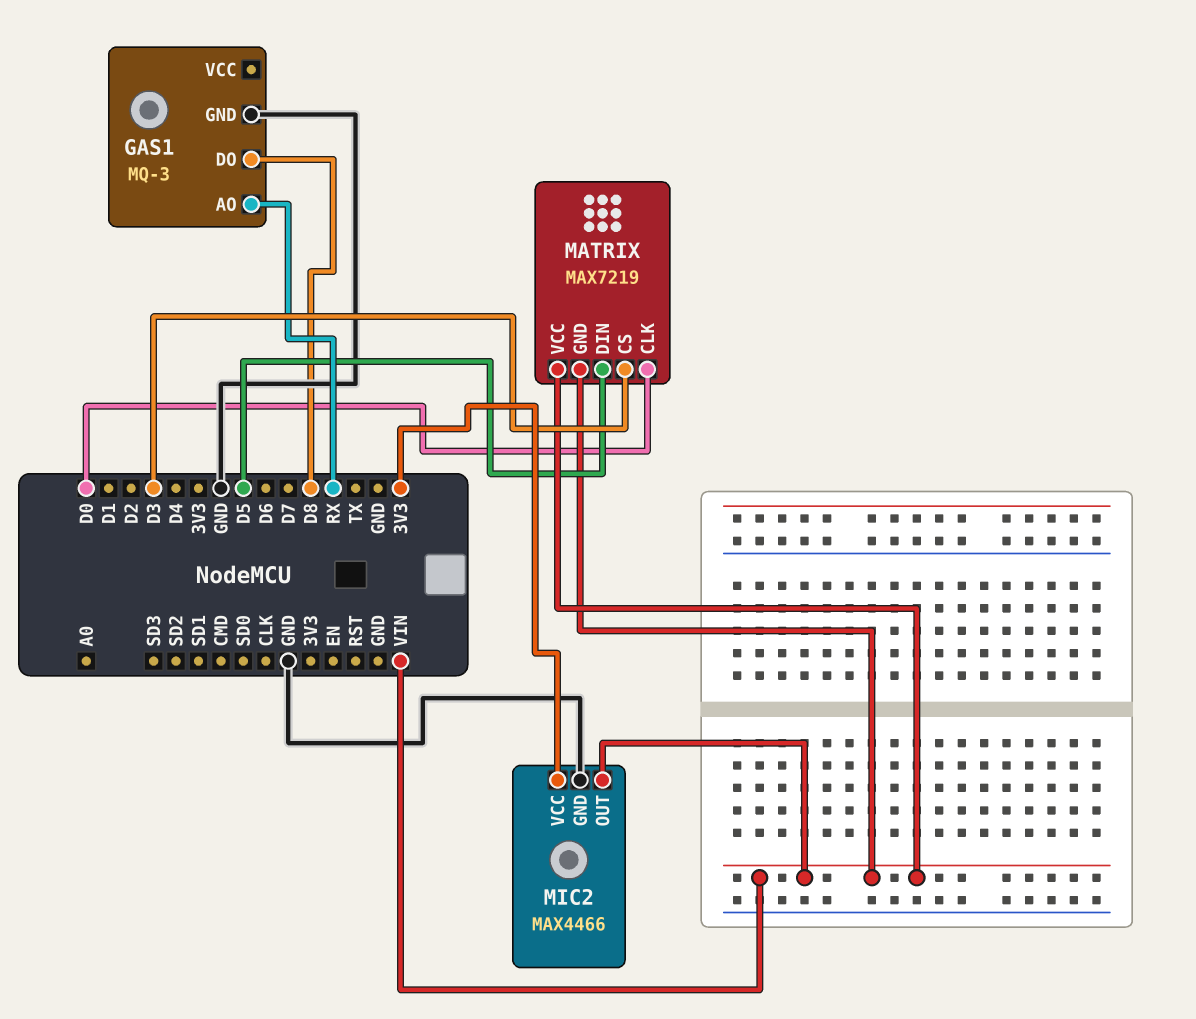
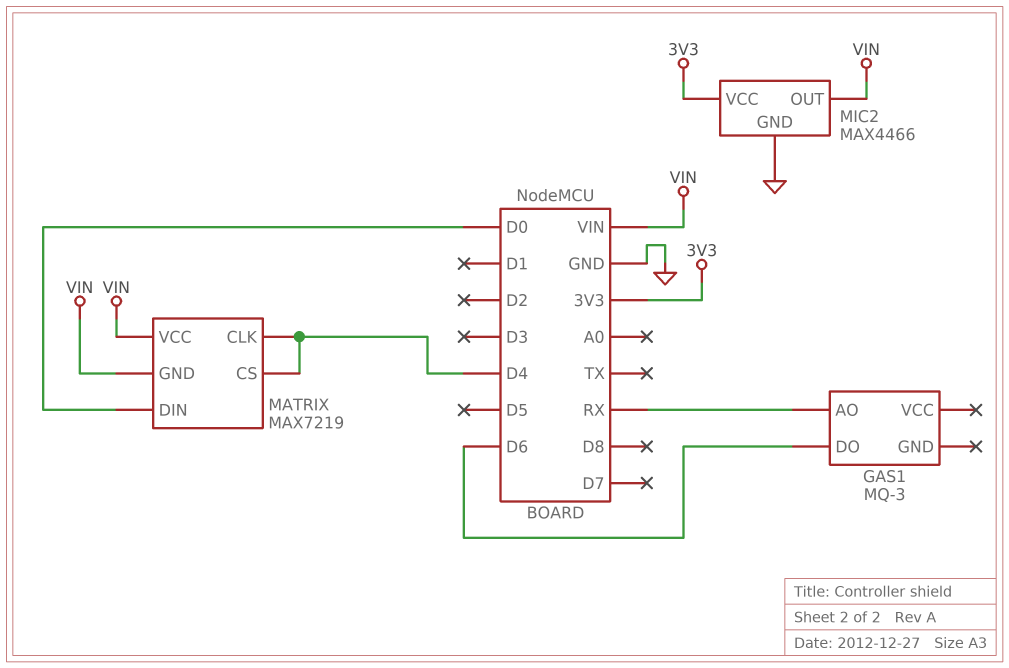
GAS1 pin DO: D8 -> D6
GAS1 pin GND: GND -> none
MATRIX pin CLK: D0 -> D4
MATRIX pin CS: D3 -> D4
MATRIX pin DIN: D5 -> D0

